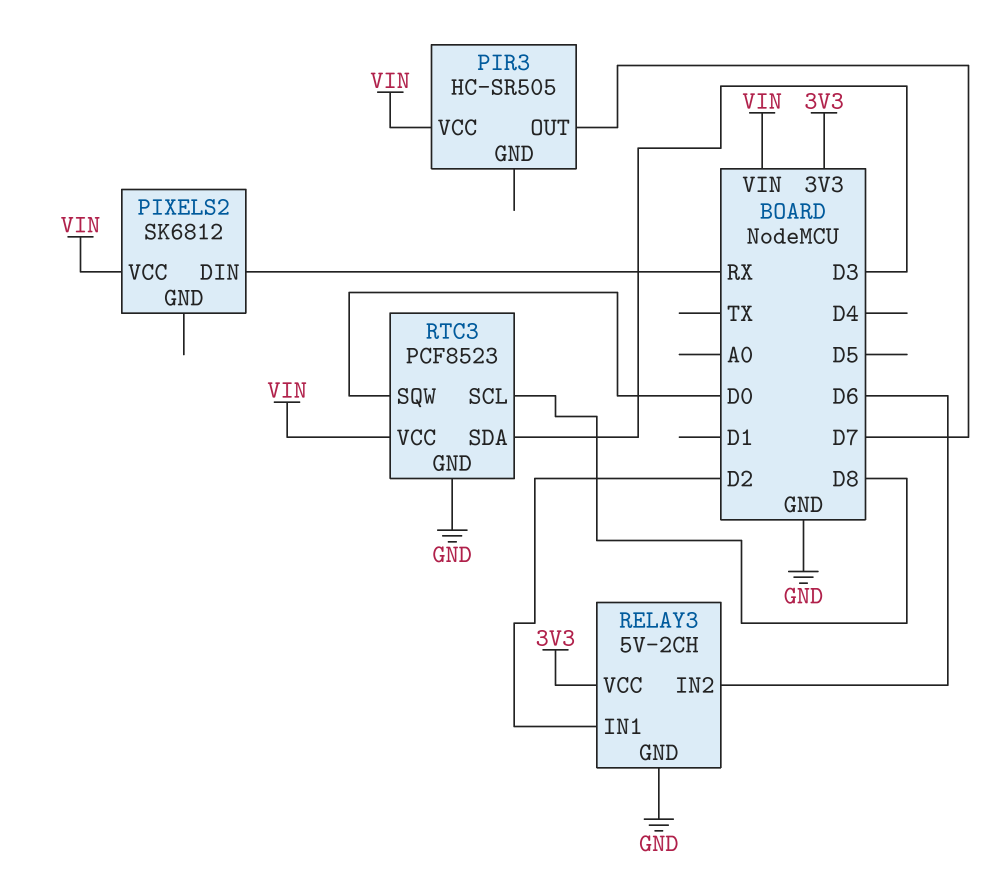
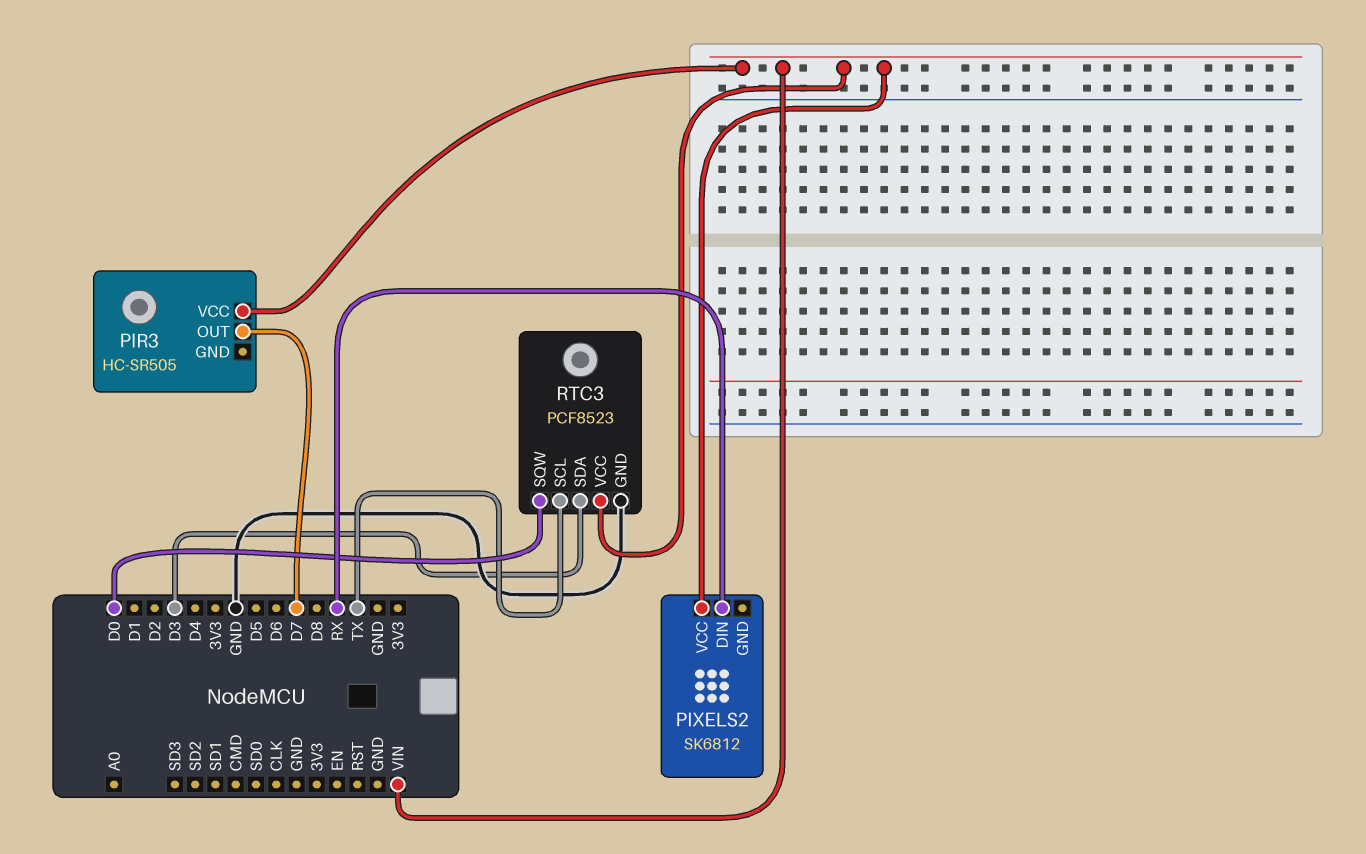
RELAY3: 5V-2CH -> none
RELAY3 pin GND: GND -> none
RELAY3 pin IN1: D2 -> none
RELAY3 pin IN2: D6 -> none
RELAY3 pin VCC: 3V3 -> none
RTC3 pin SCL: D8 -> TX

